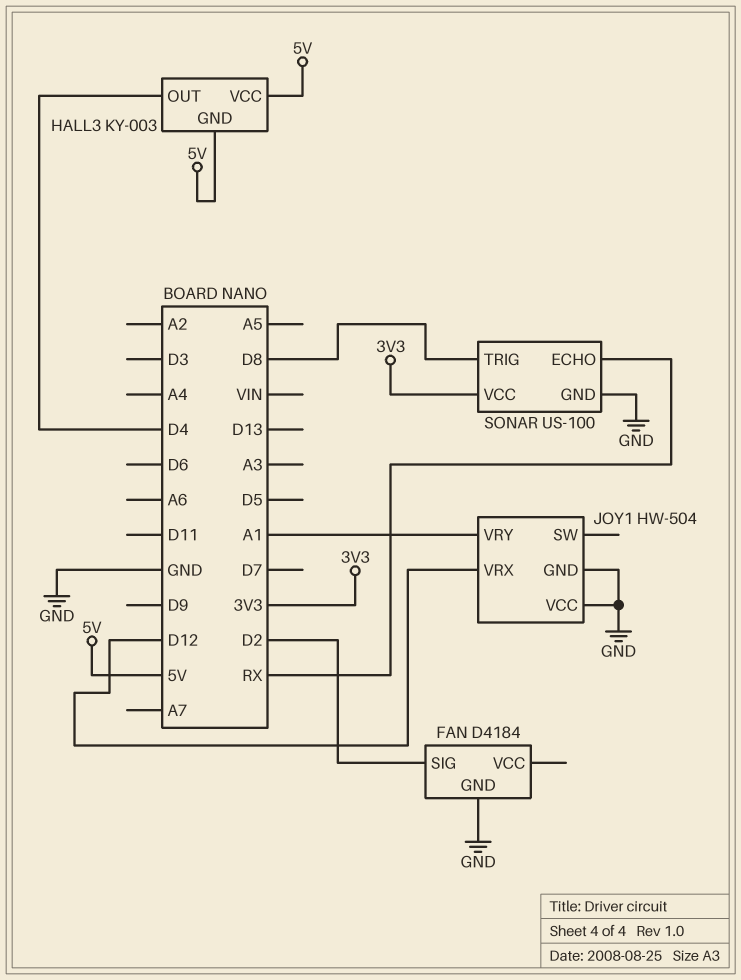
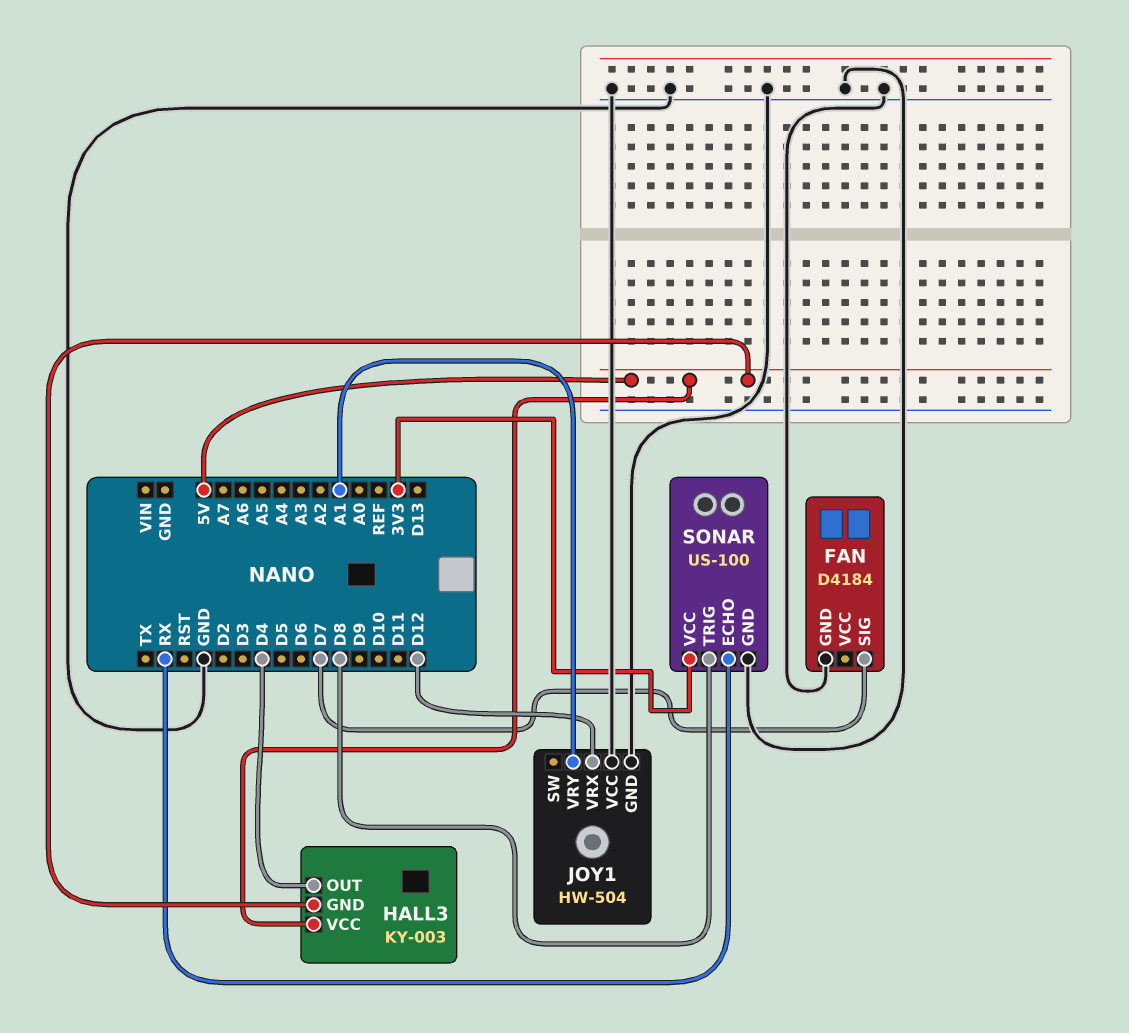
FAN pin SIG: D2 -> D7

